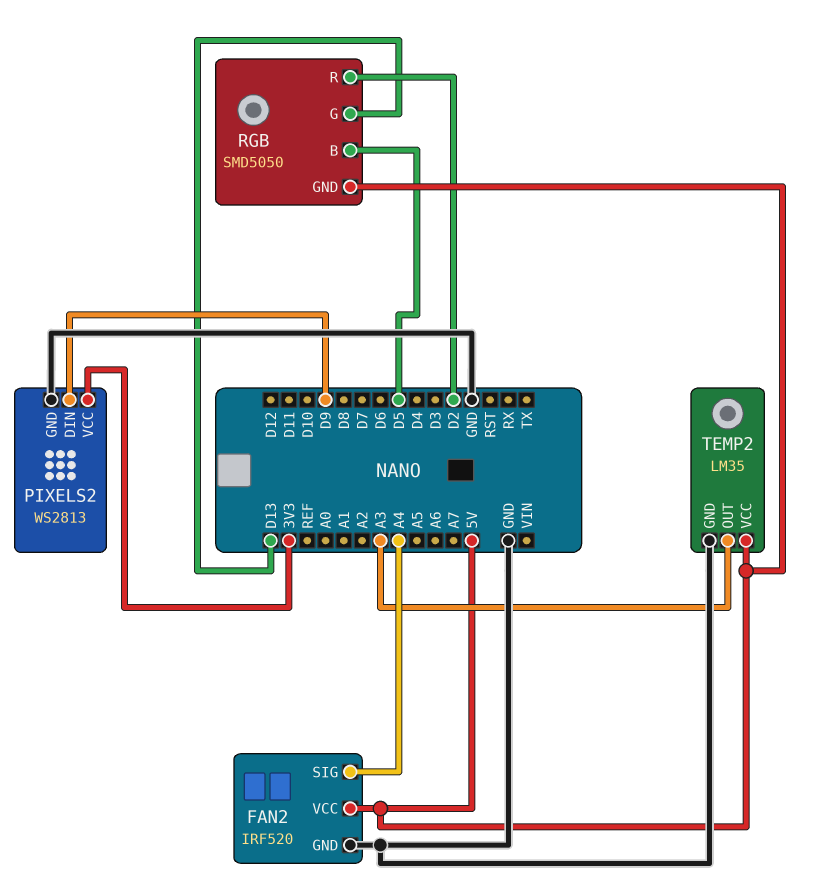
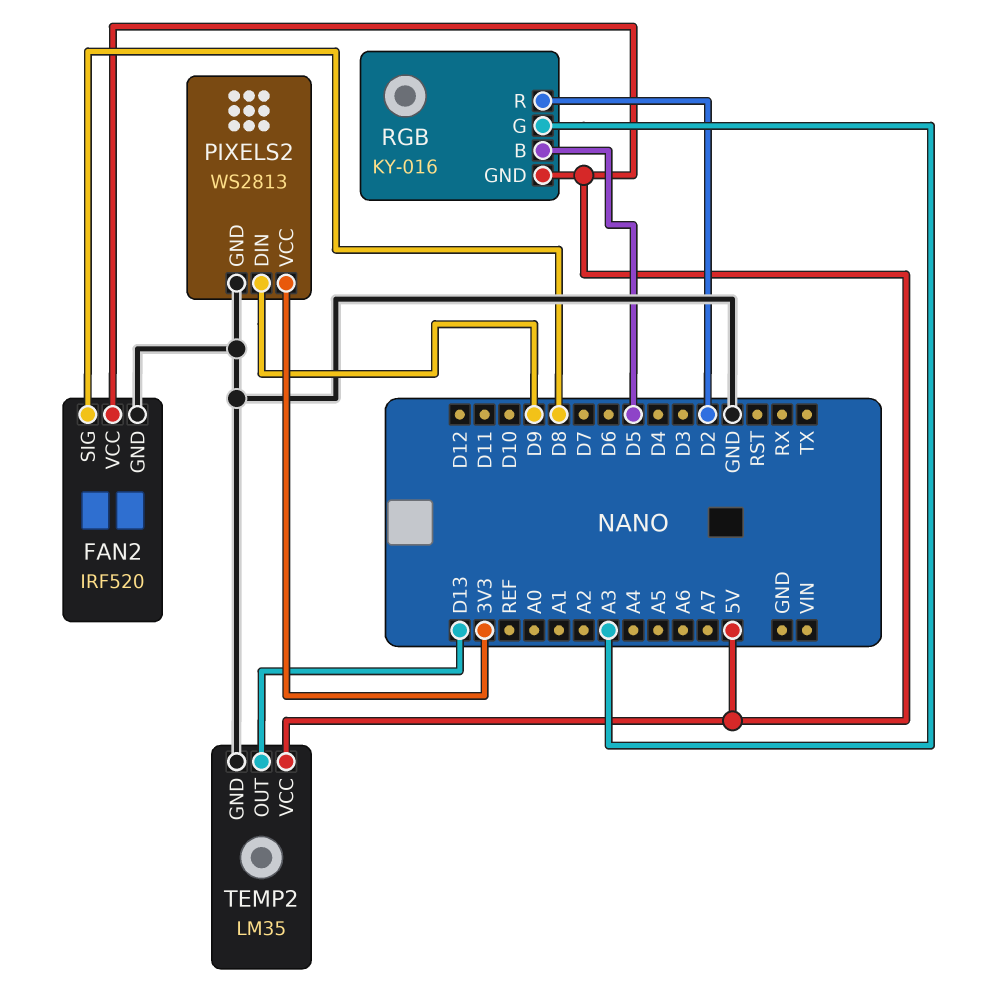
FAN2 pin SIG: A4 -> D8
RGB: SMD5050 -> KY-016
RGB pin G: D13 -> A3
TEMP2 pin OUT: A3 -> D13

